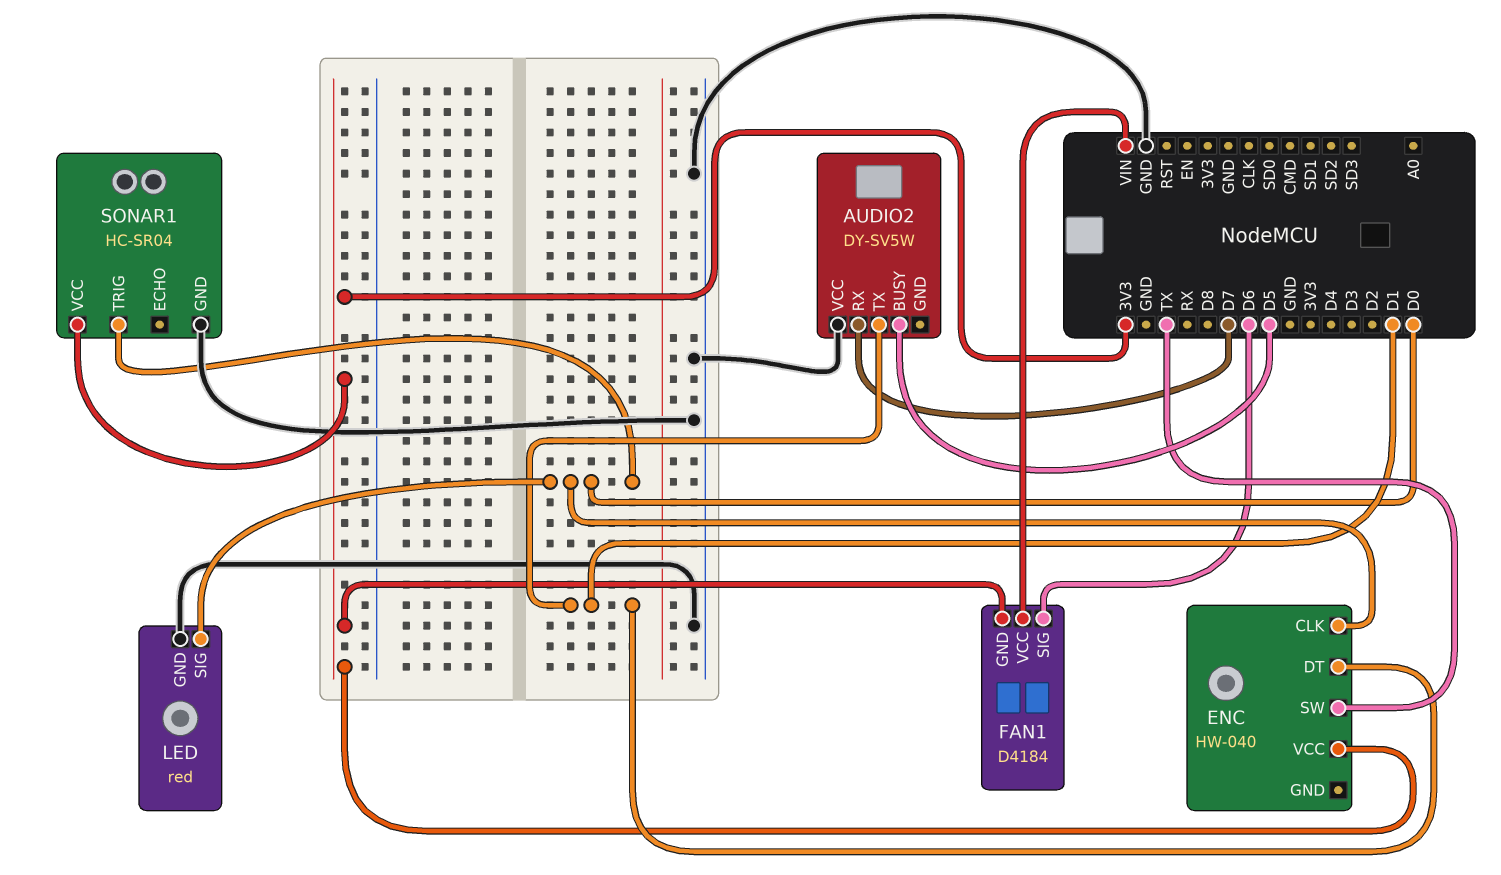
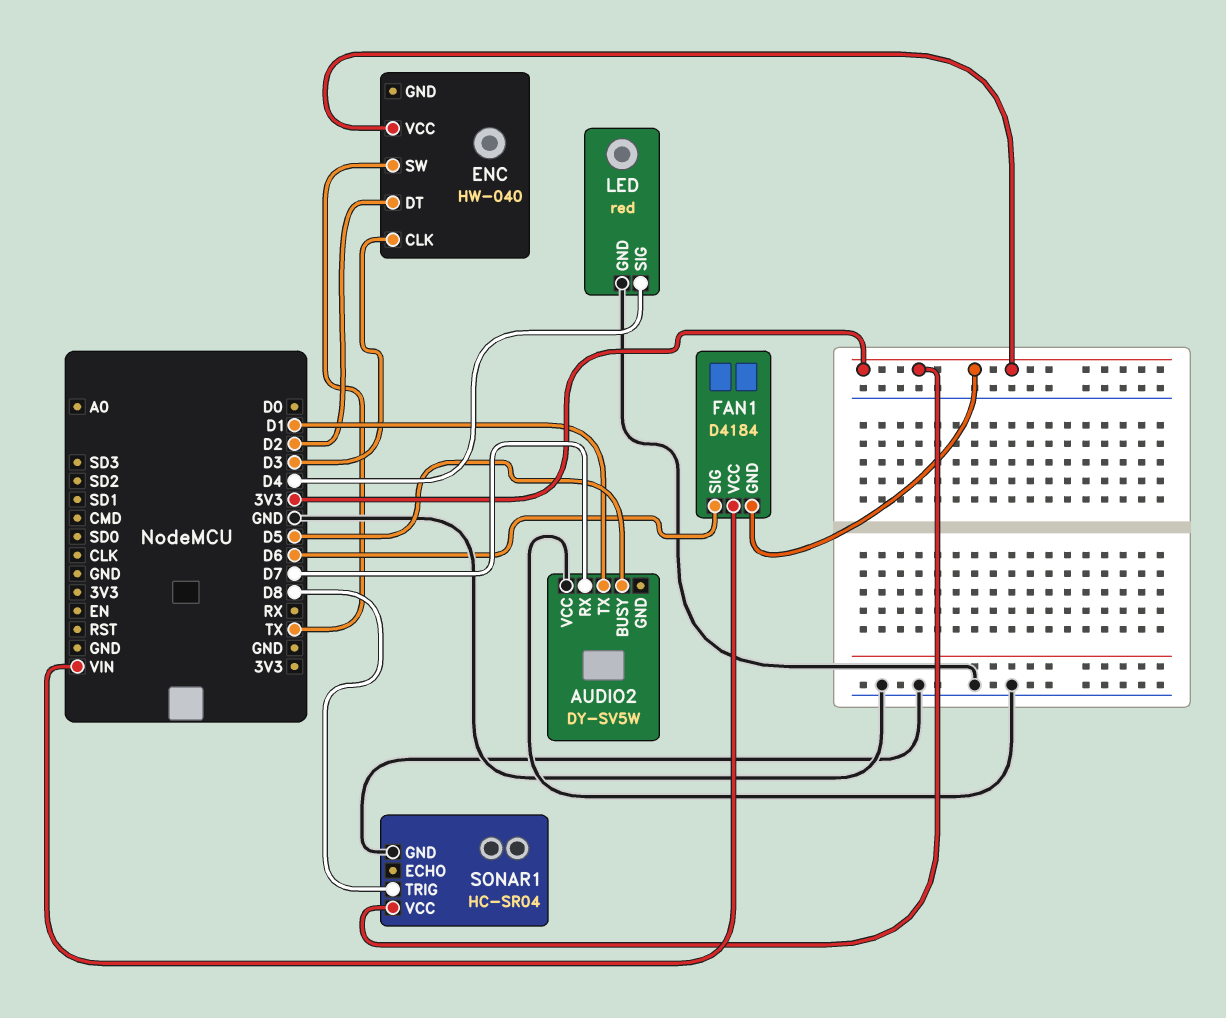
ENC pin CLK: D0 -> D3
ENC pin DT: D1 -> D2
LED pin SIG: D0 -> D4
SONAR1 pin TRIG: D0 -> D8

